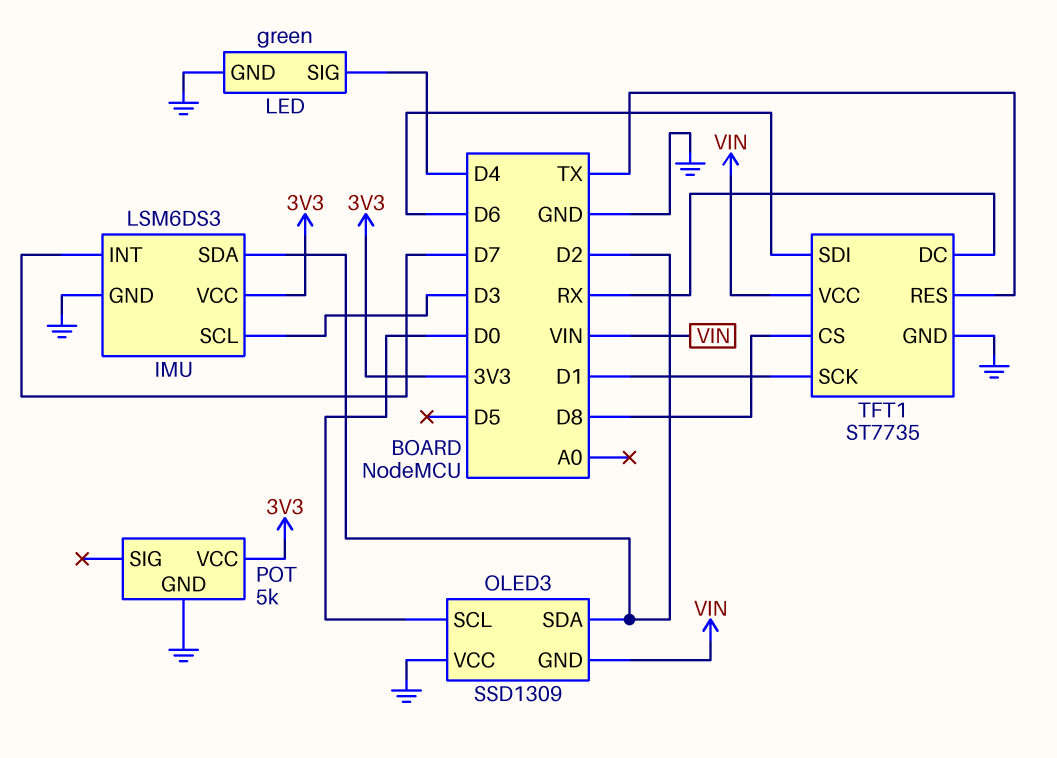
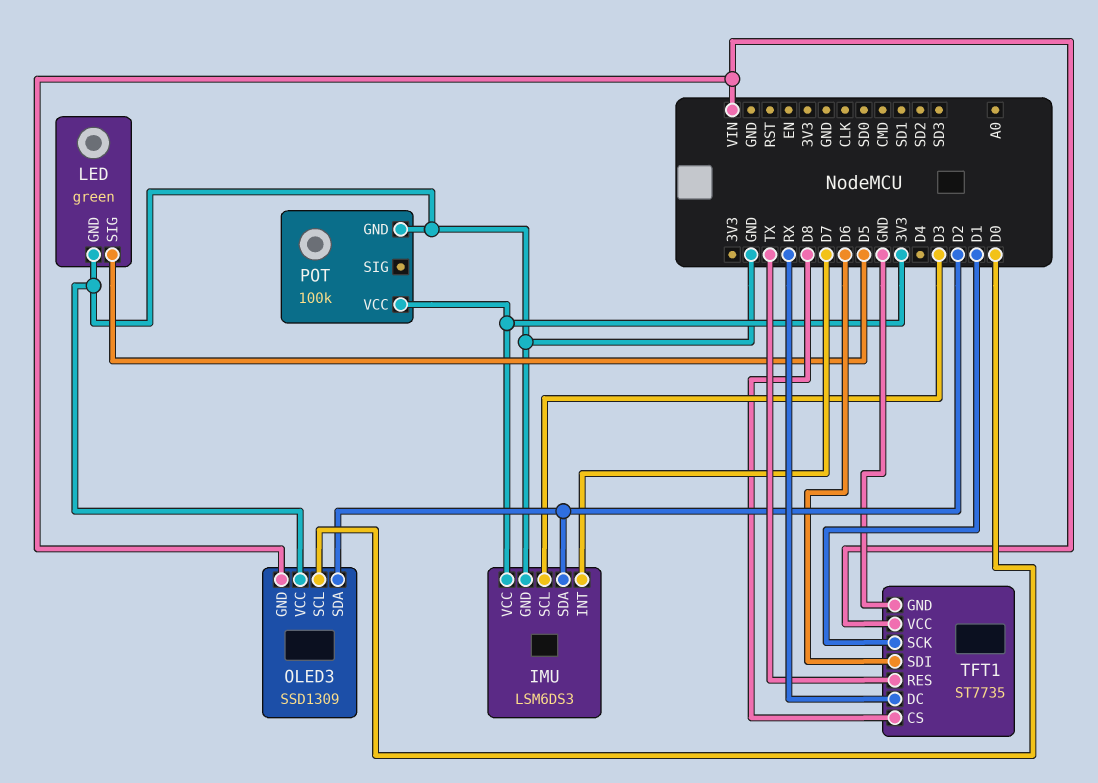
LED pin SIG: D4 -> D5
POT: 5k -> 100k

